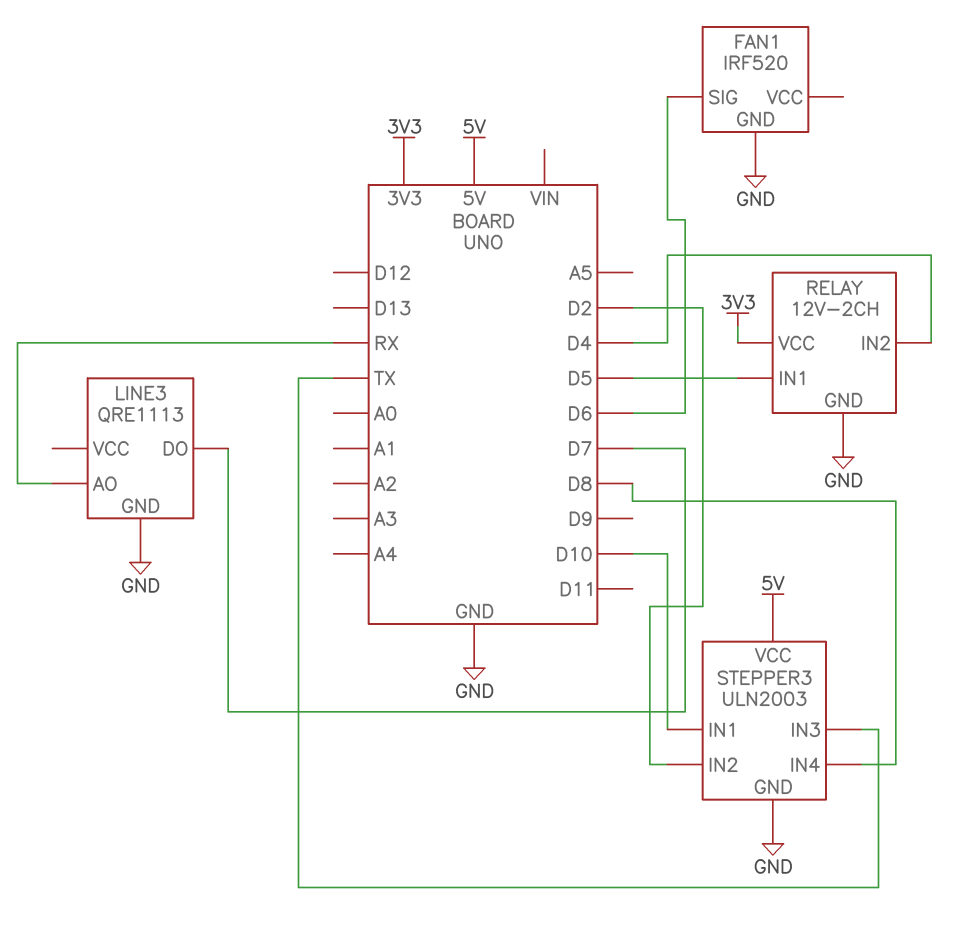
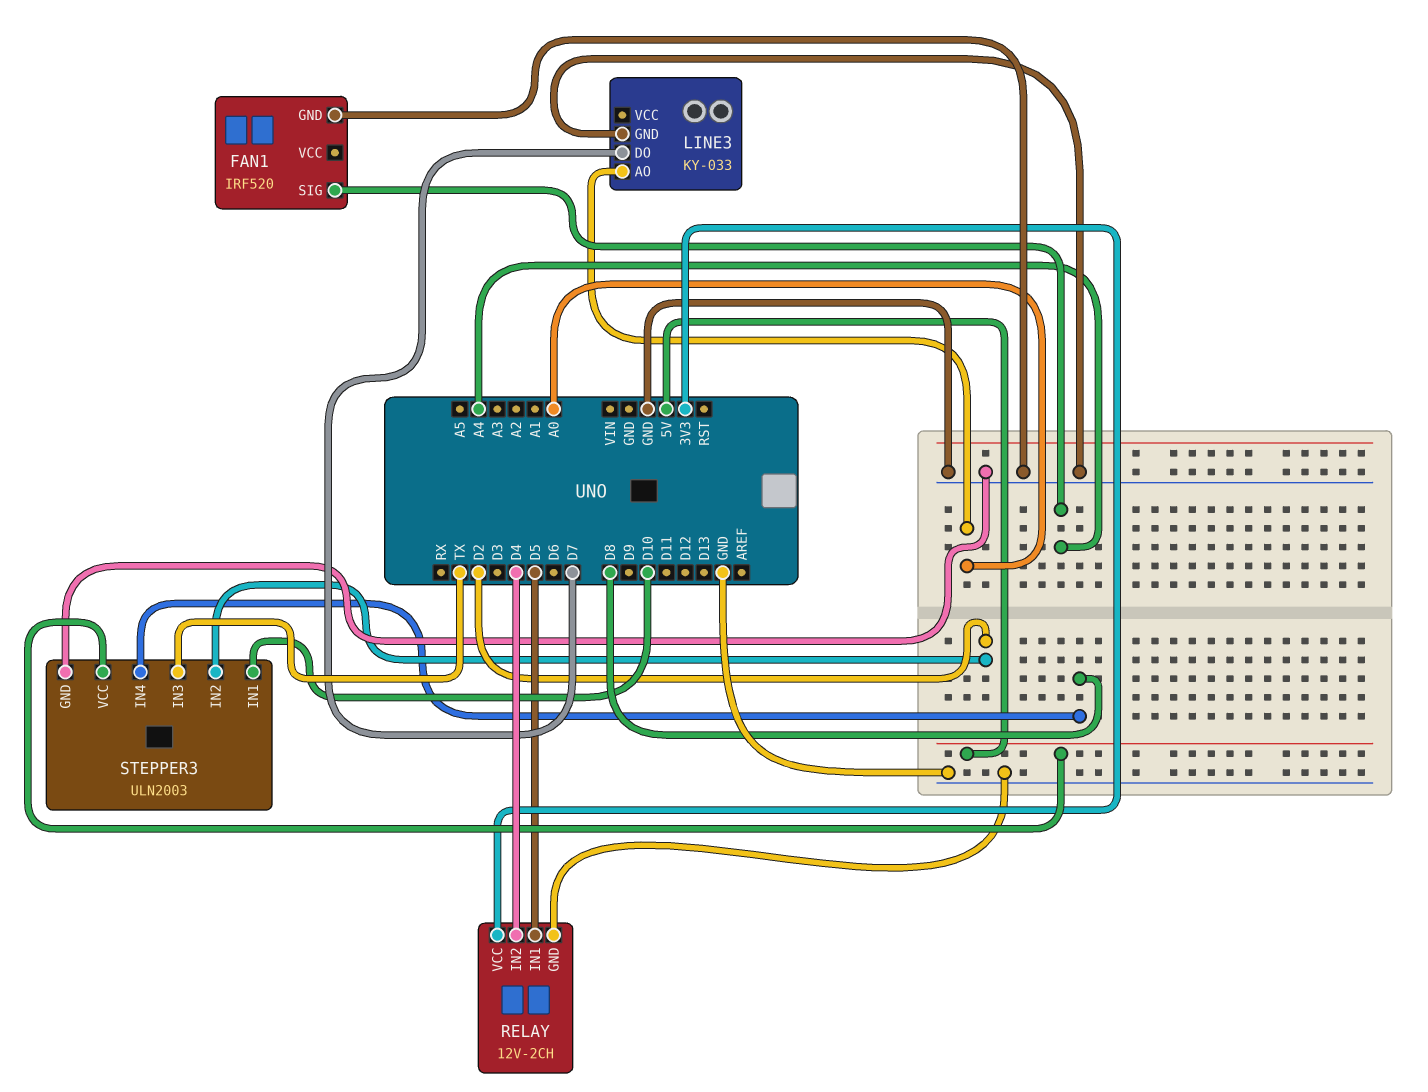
FAN1 pin SIG: D6 -> A4
LINE3: QRE1113 -> KY-033
LINE3 pin AO: RX -> A0

